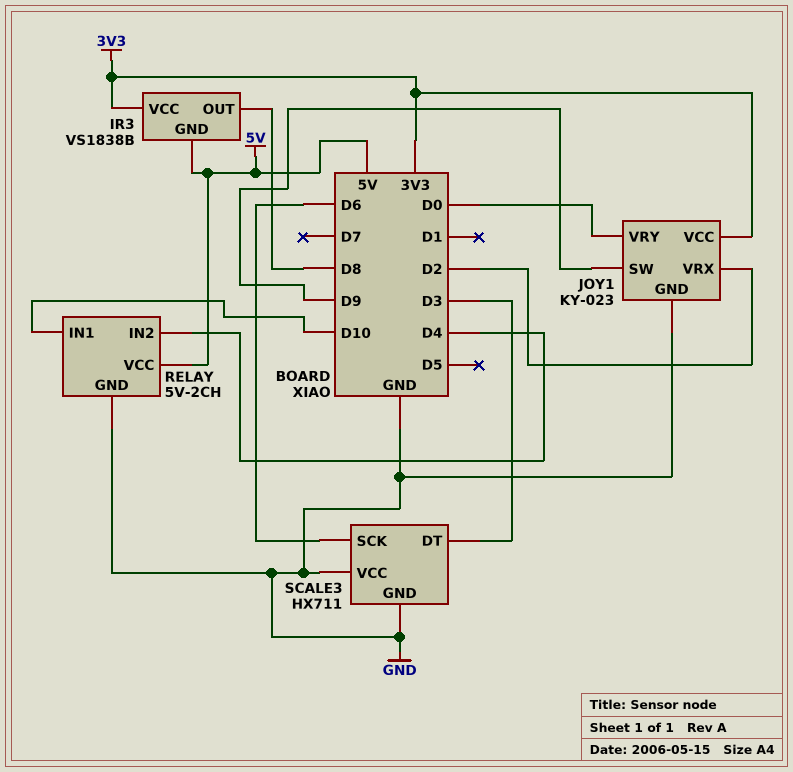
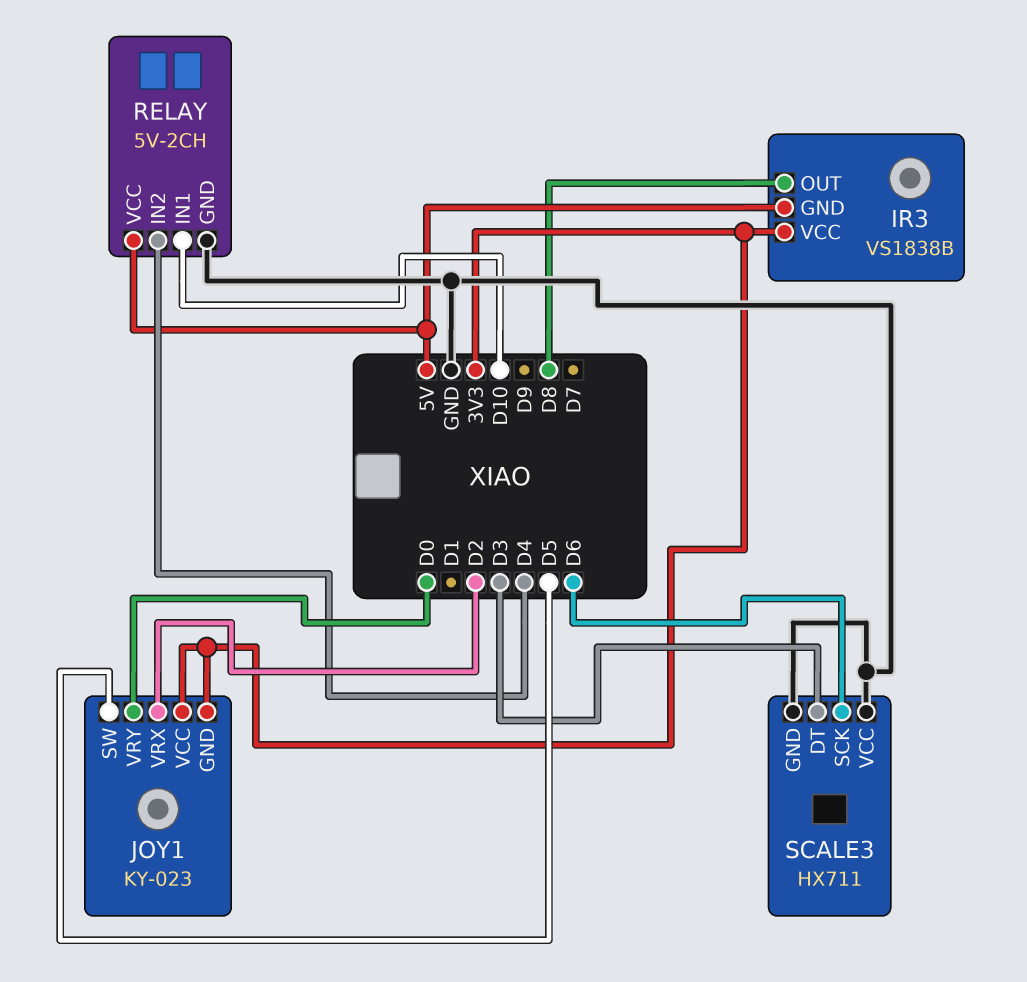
JOY1 pin GND: GND -> 3V3
JOY1 pin SW: D9 -> D5

